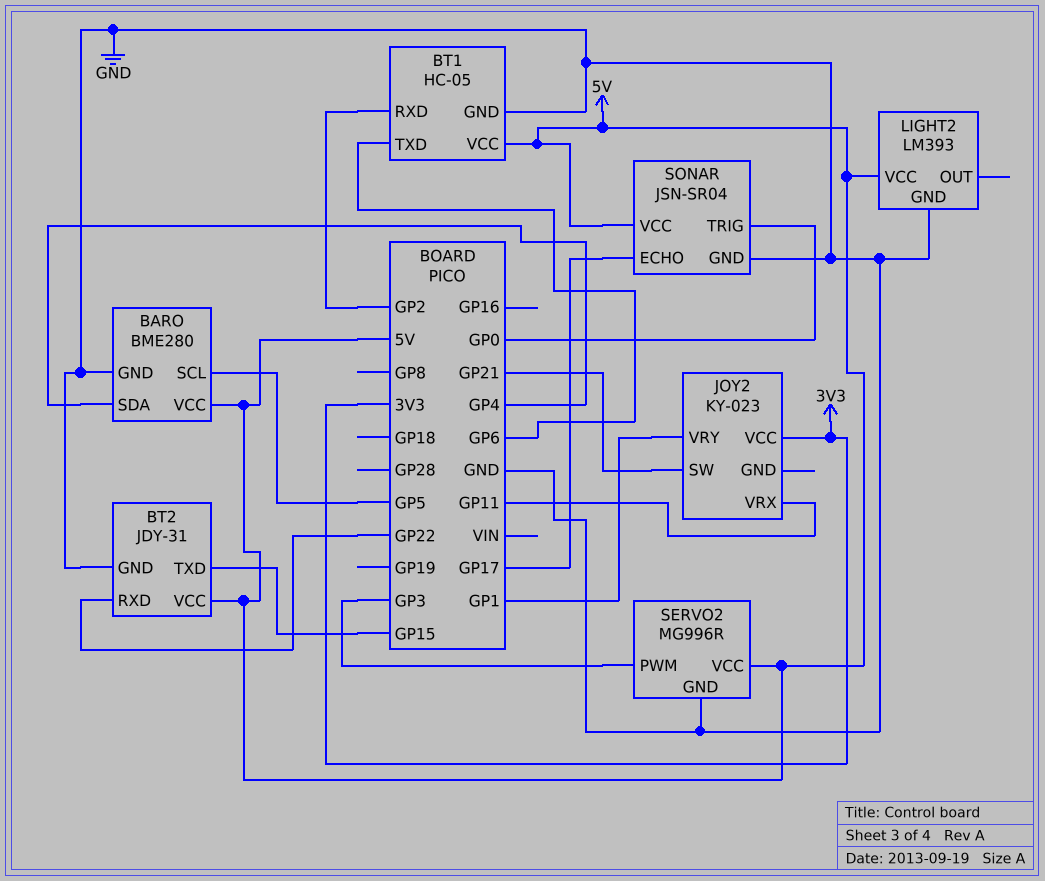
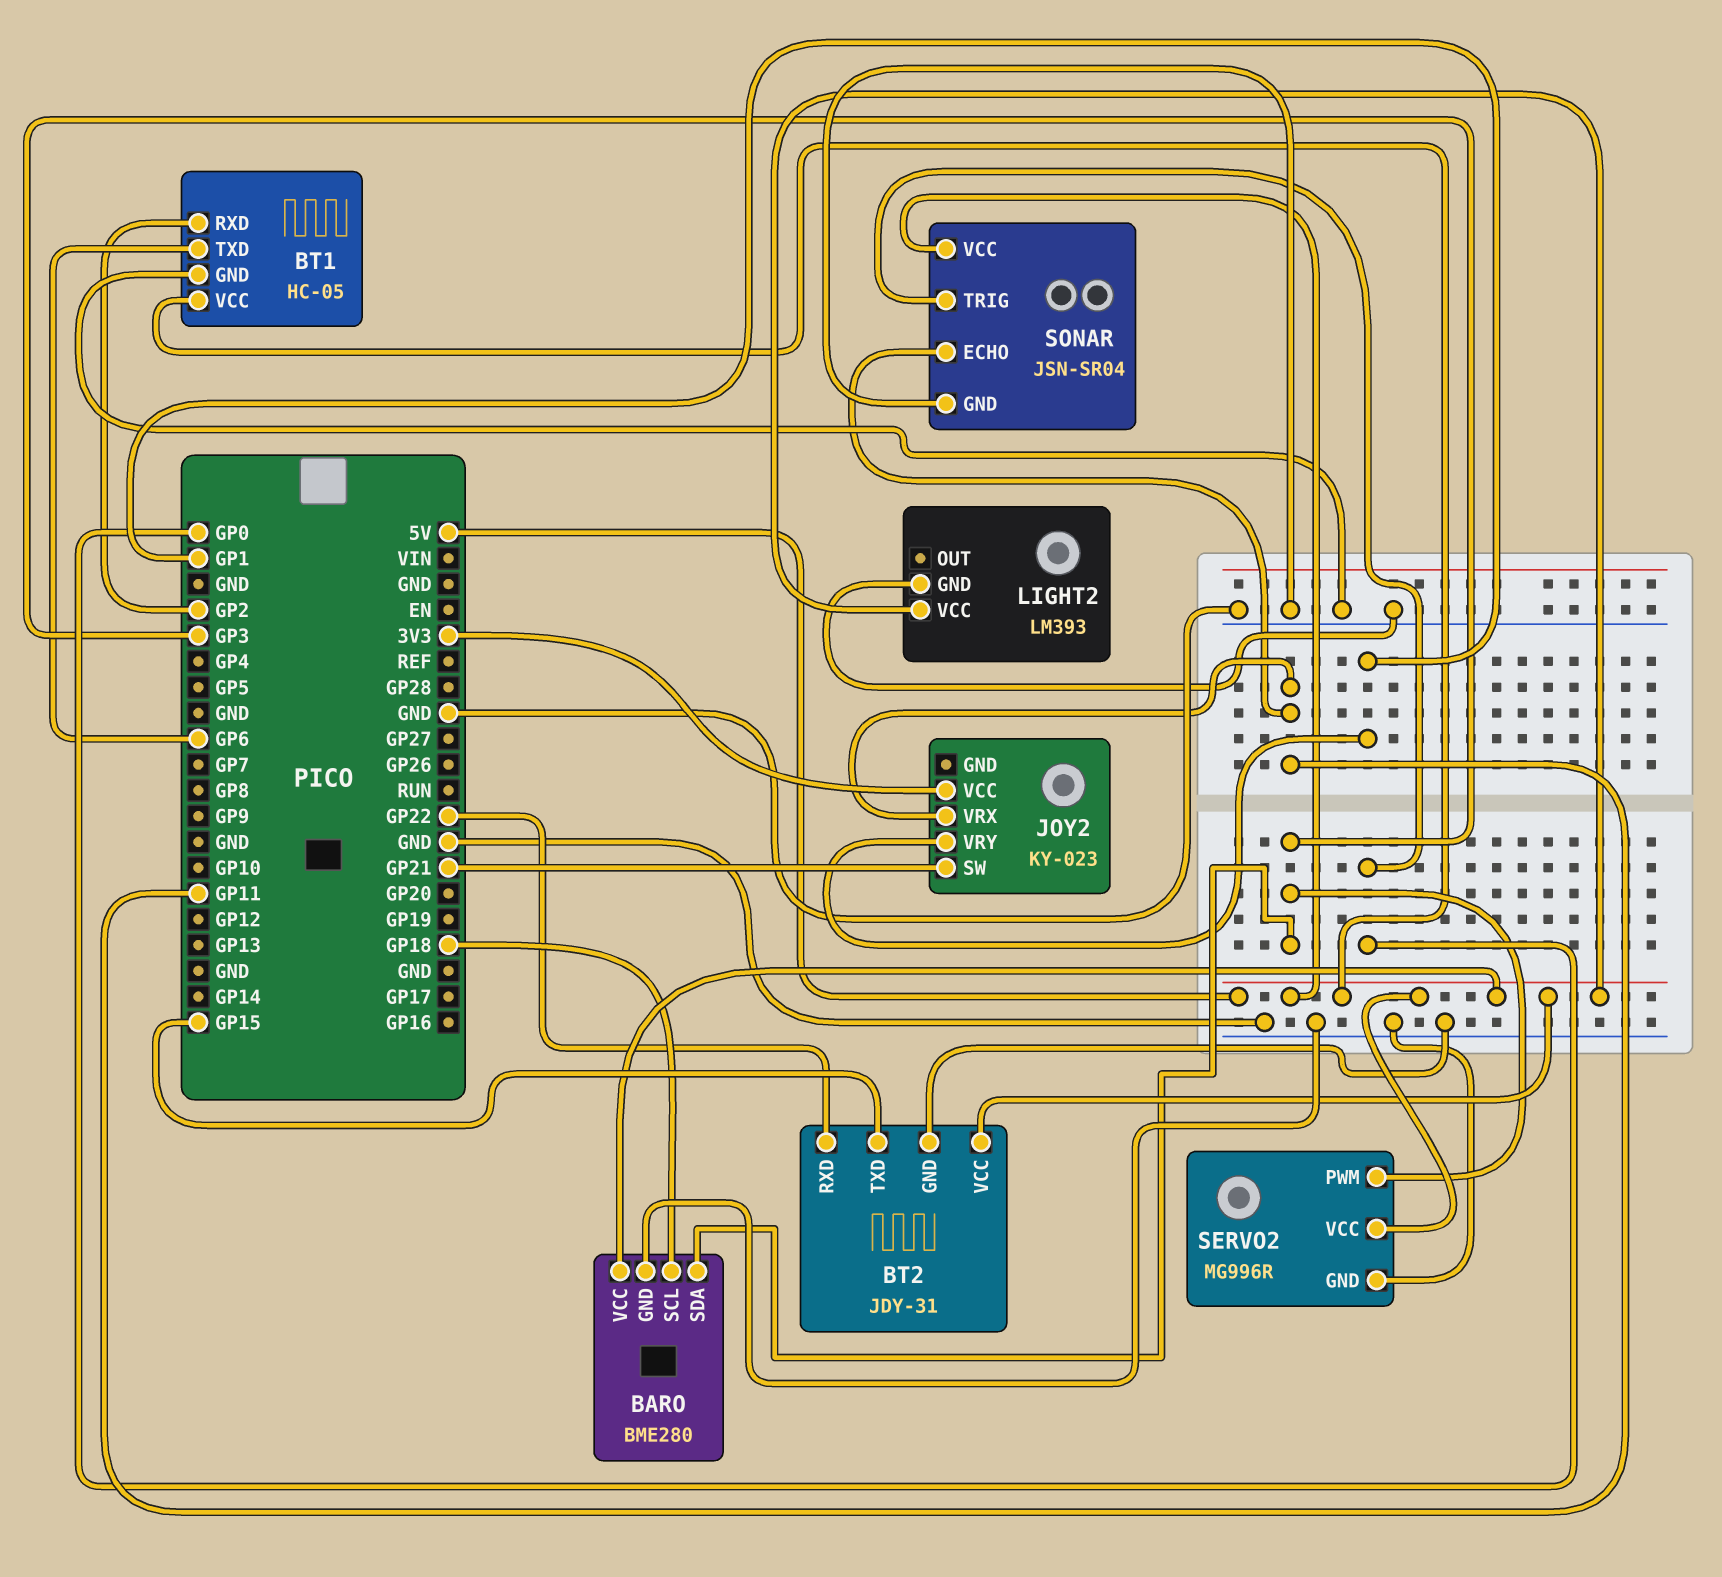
BARO pin SCL: GP5 -> GP18
BARO pin SDA: GP4 -> GP3
SONAR pin ECHO: GP17 -> GP11

